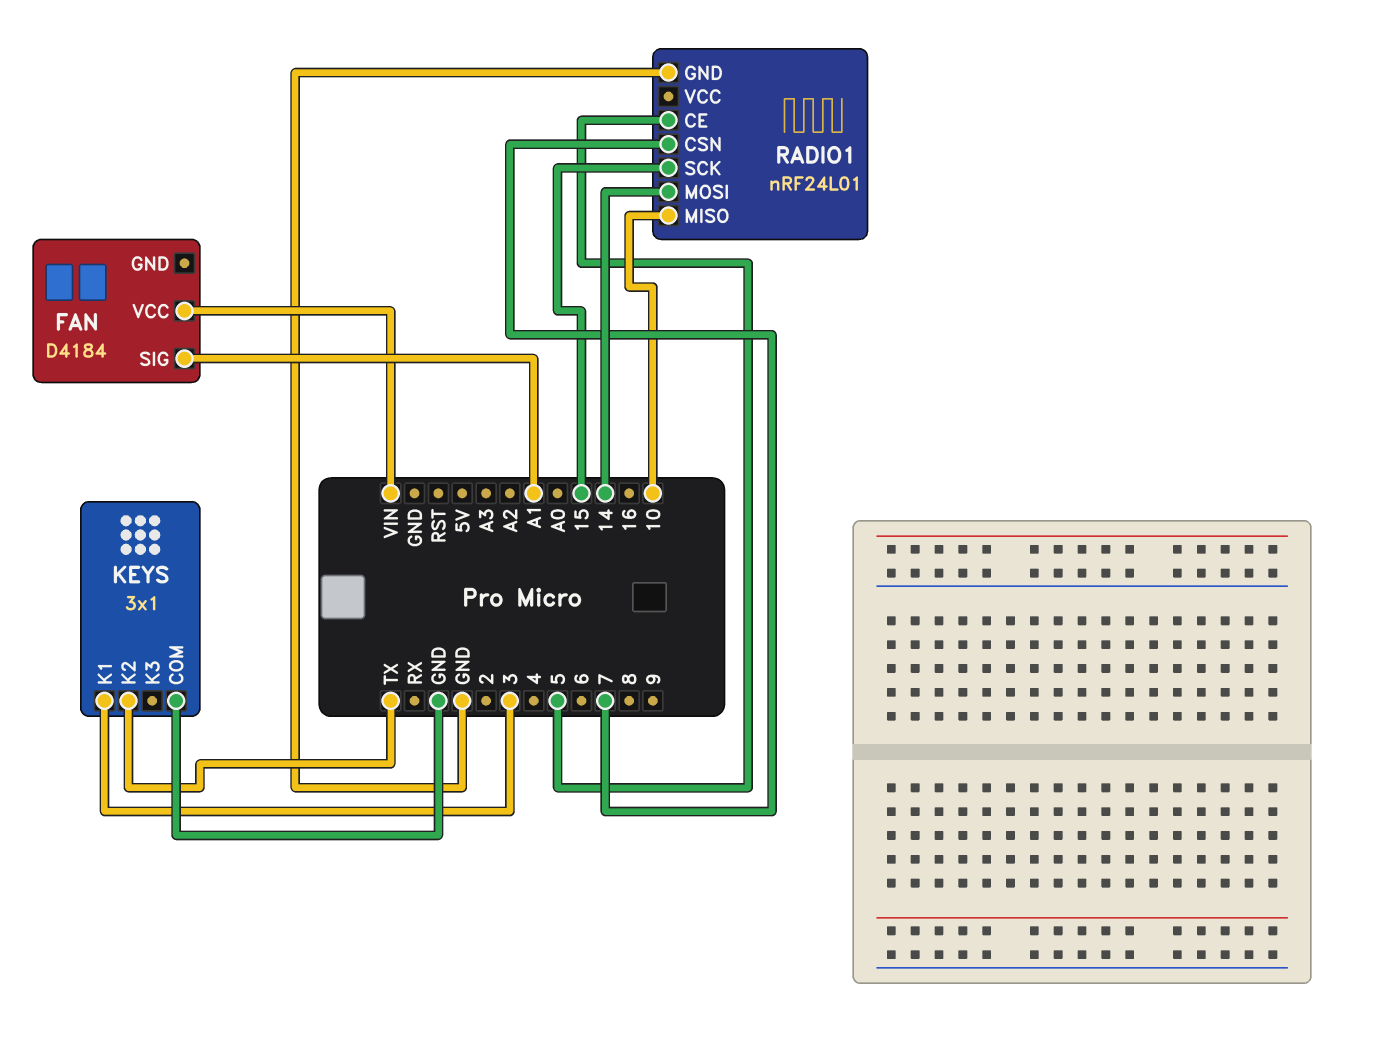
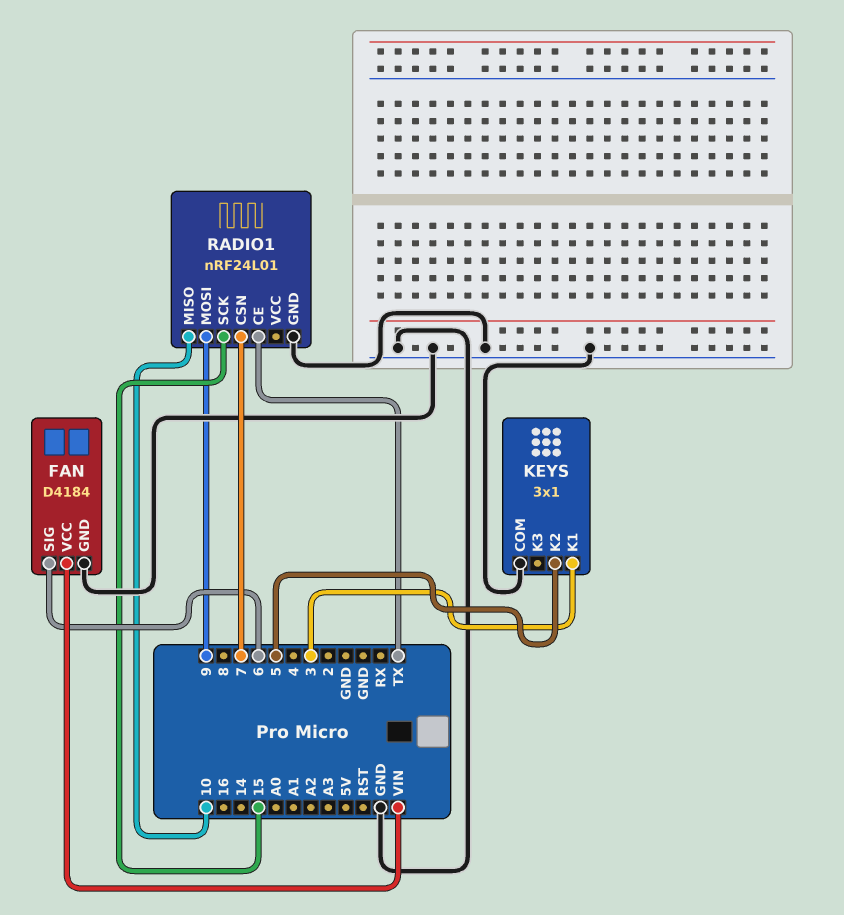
FAN pin GND: none -> GND
FAN pin SIG: A1 -> 6
KEYS pin K2: TX -> 5
RADIO1 pin CE: 5 -> TX
RADIO1 pin MOSI: 14 -> 9

